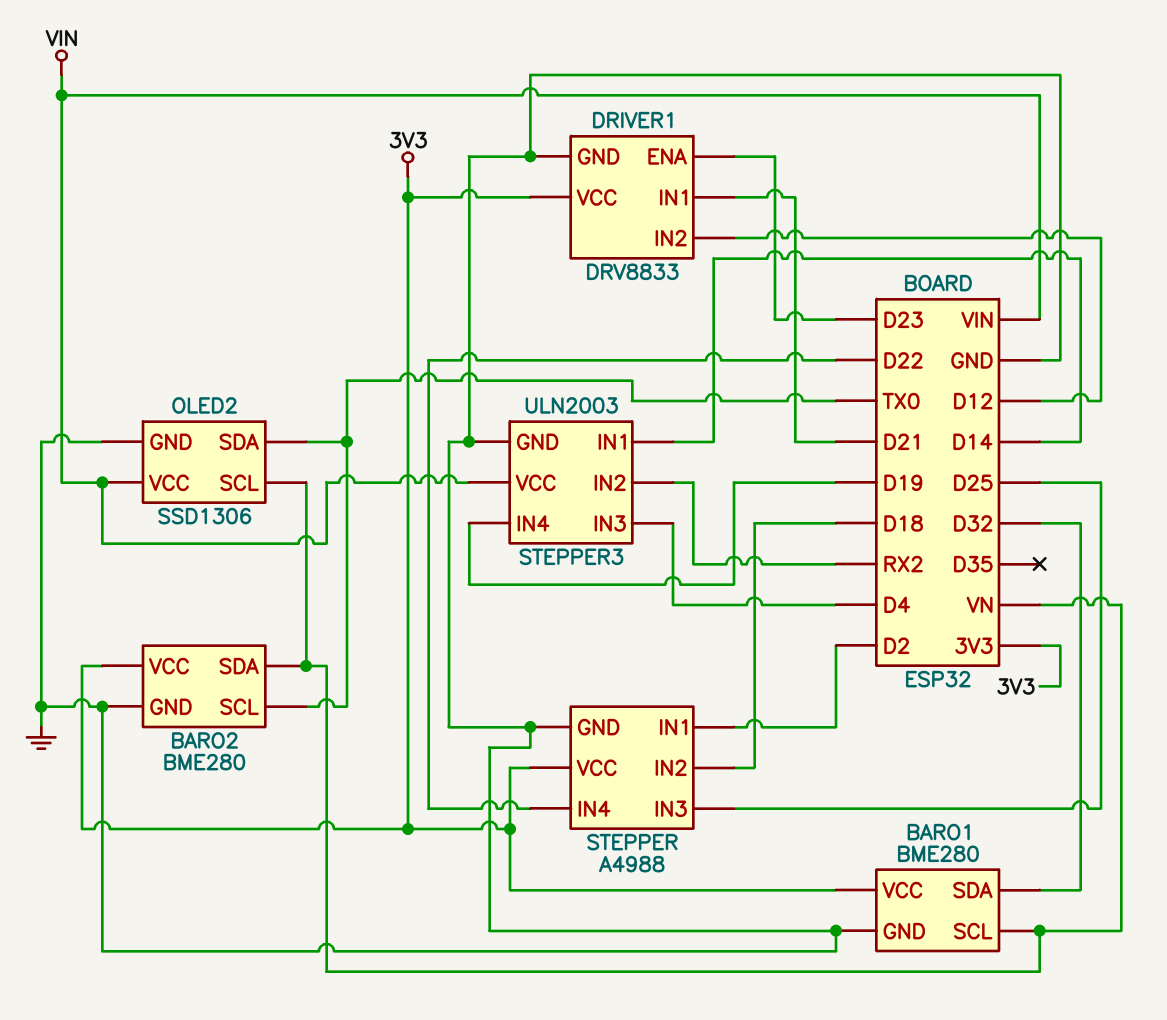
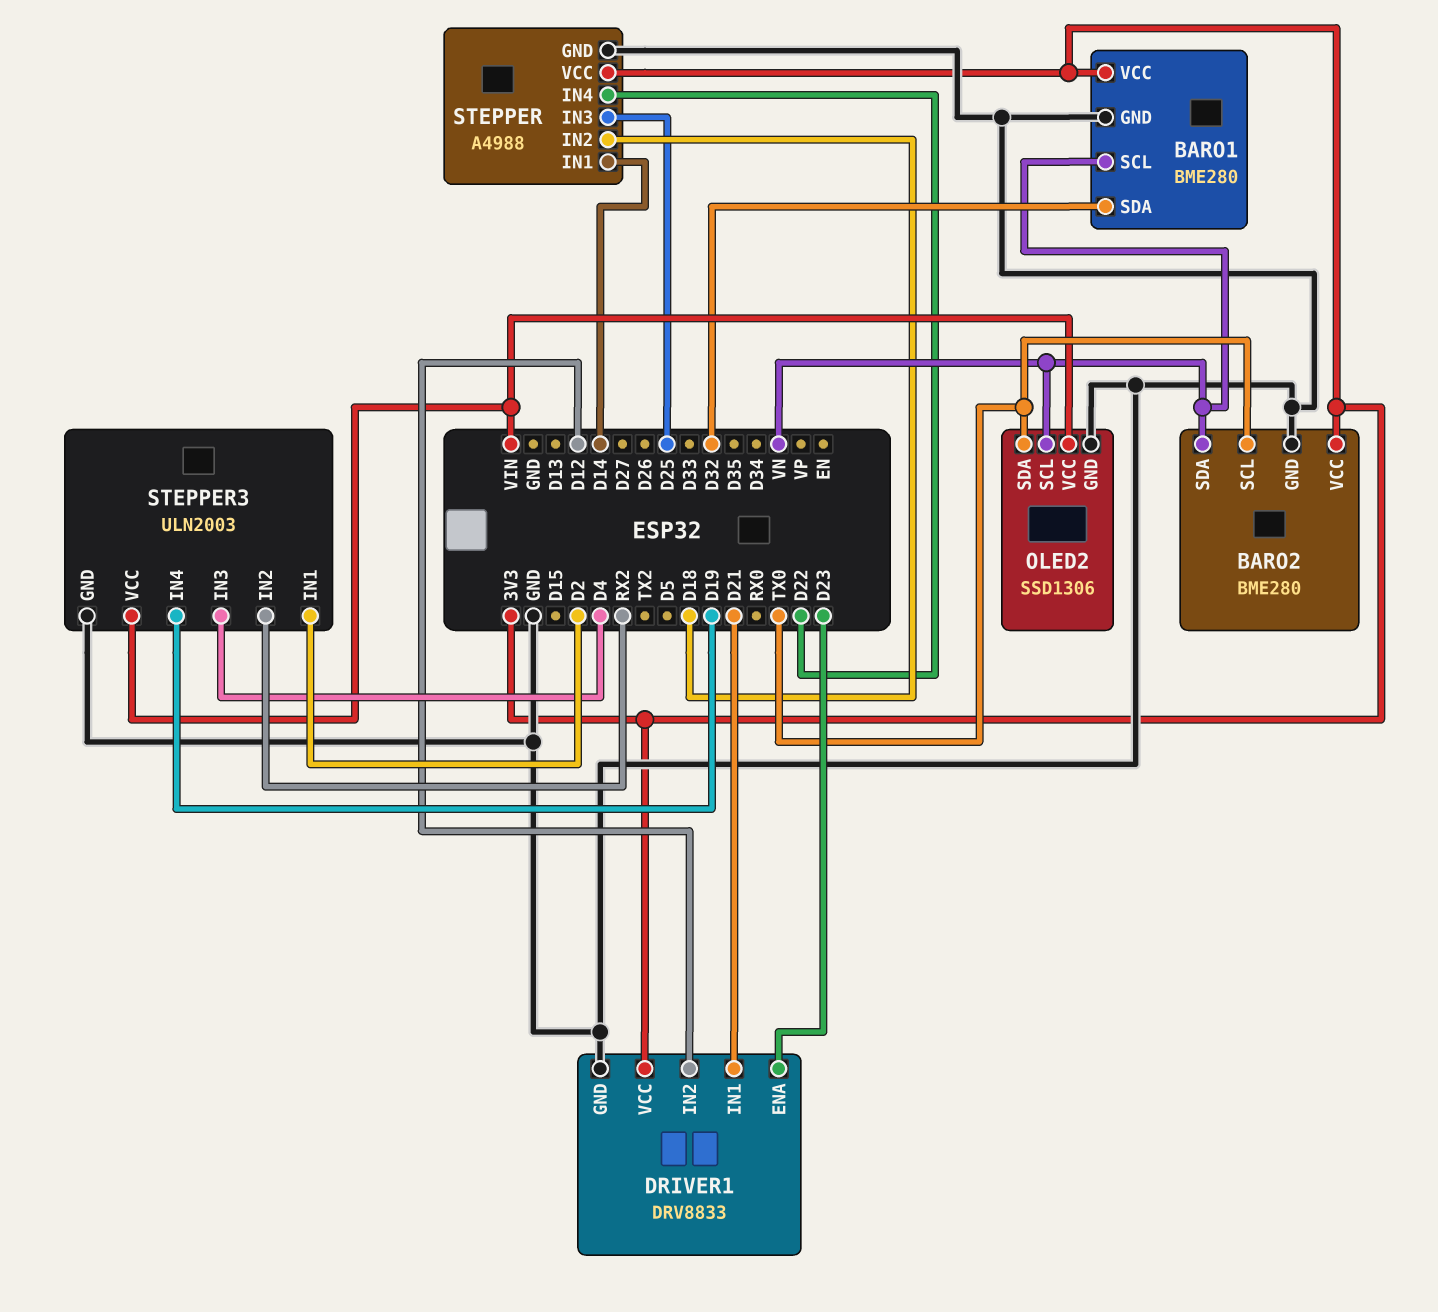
STEPPER pin IN1: D2 -> D14
STEPPER3 pin IN1: D14 -> D2

